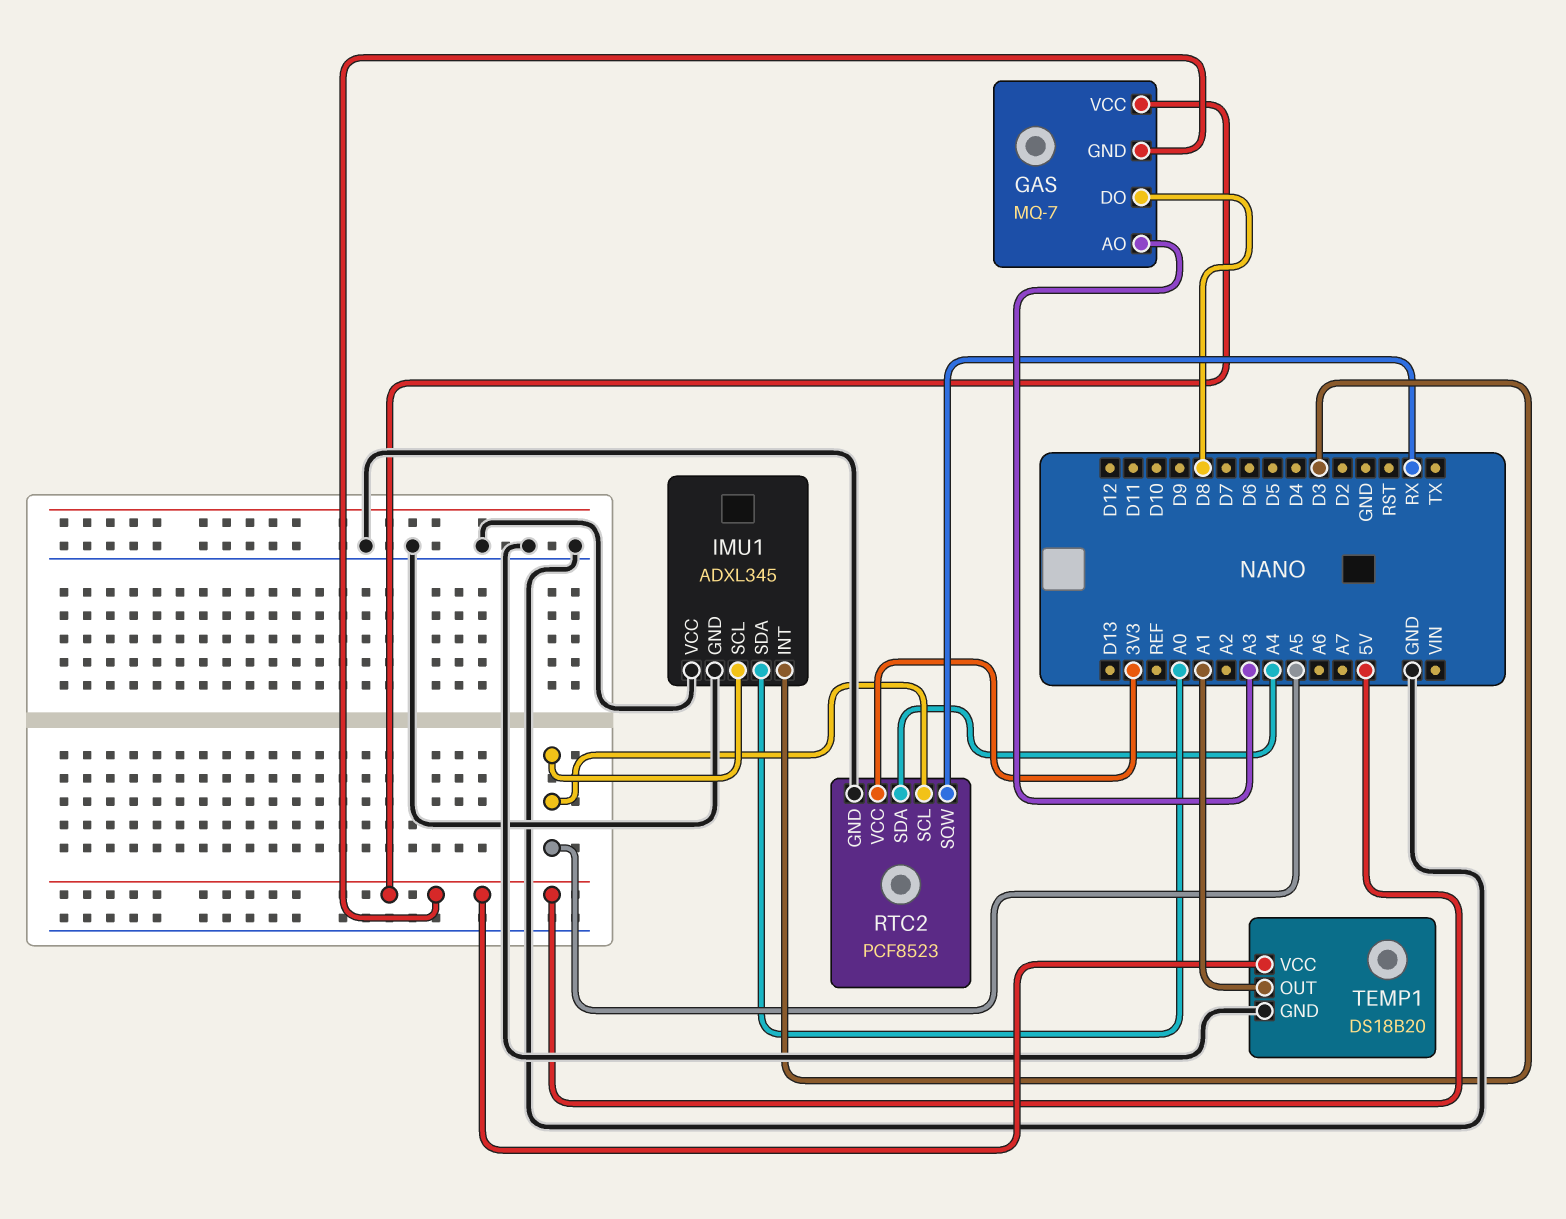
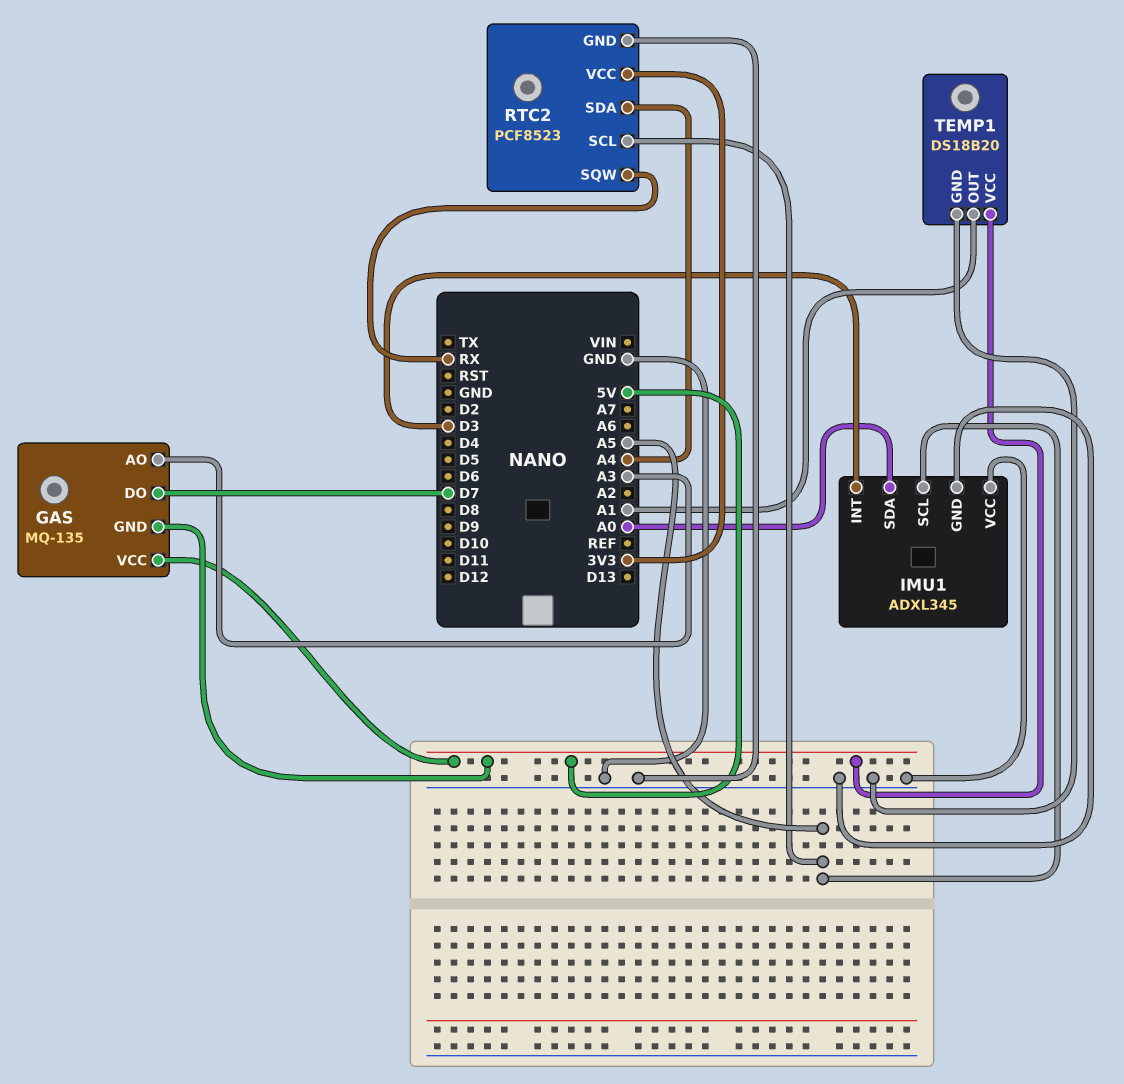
GAS: MQ-7 -> MQ-135
GAS pin DO: D8 -> D7

